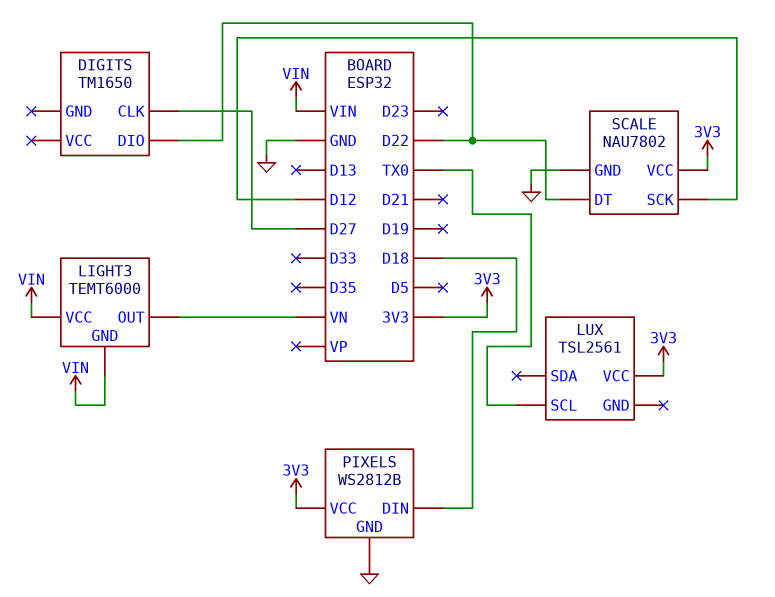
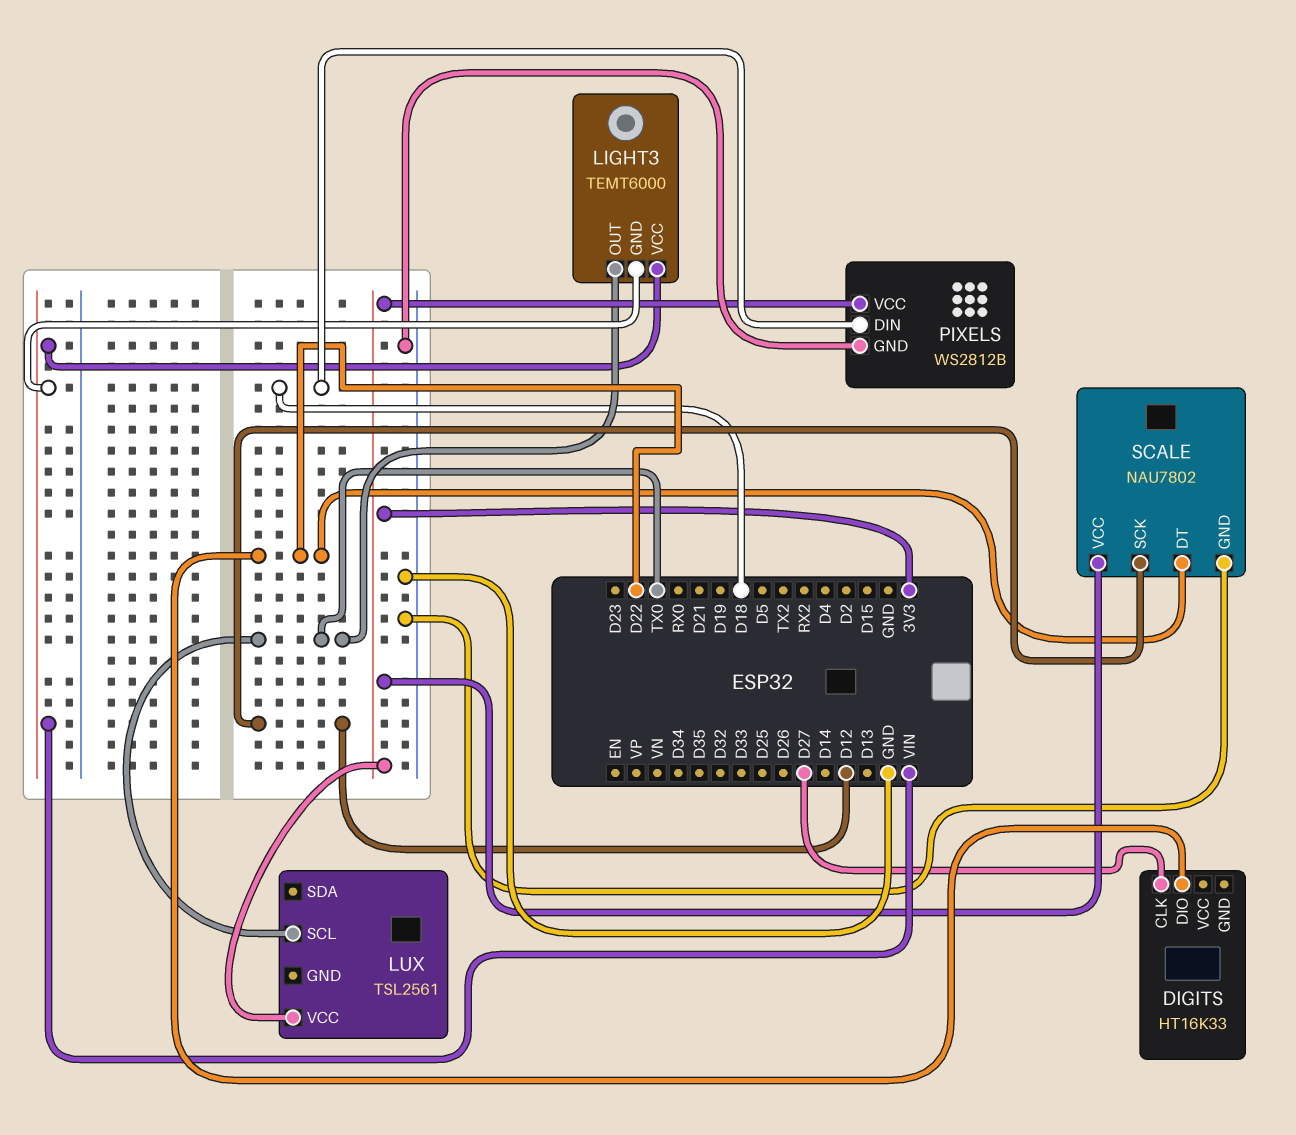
DIGITS: TM1650 -> HT16K33
LIGHT3 pin OUT: VN -> TX0

